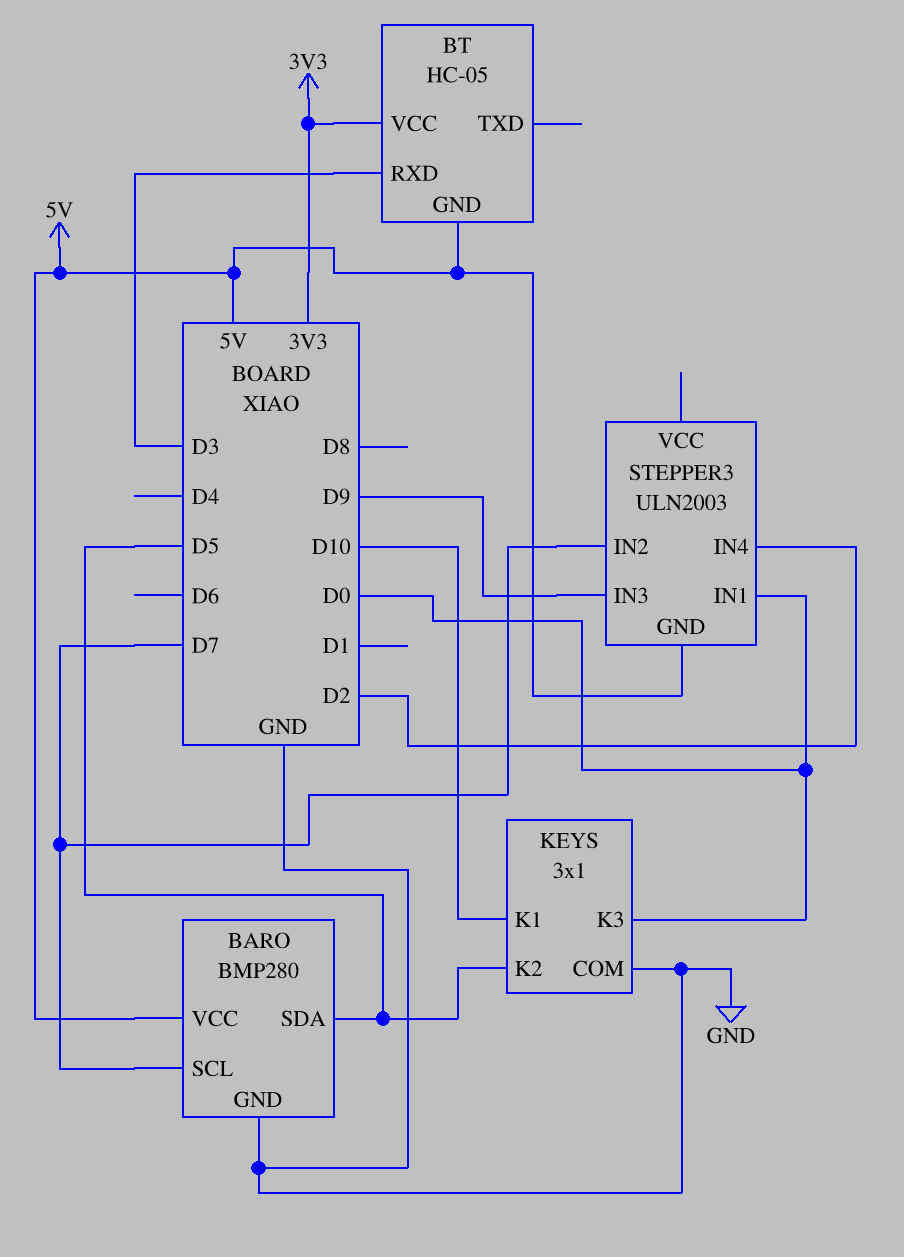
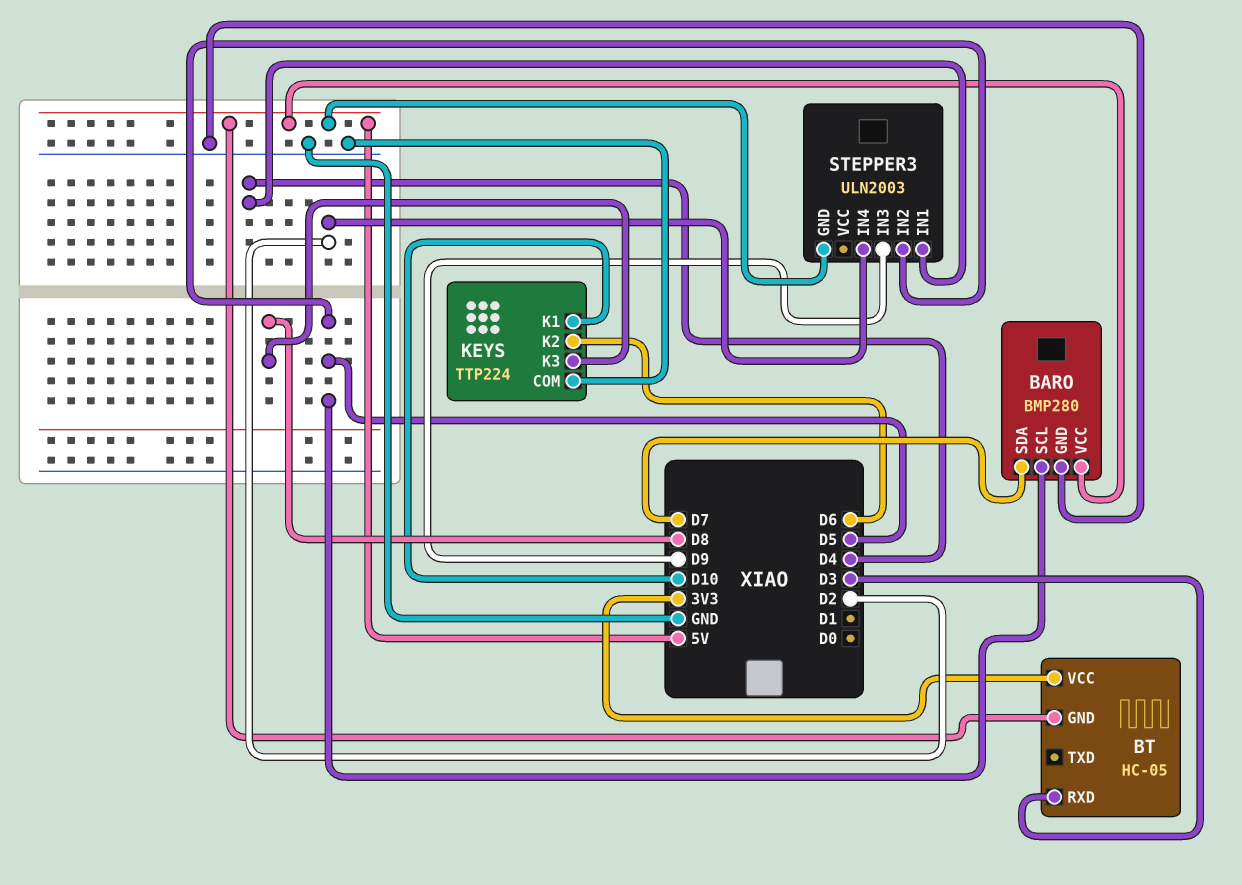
BARO pin SCL: D7 -> D5
BARO pin SDA: D5 -> D7
KEYS: 3x1 -> TTP224
KEYS pin K2: D5 -> D6
KEYS pin K3: D0 -> D8
STEPPER3 pin IN1: D0 -> D4
STEPPER3 pin IN2: D7 -> D5

